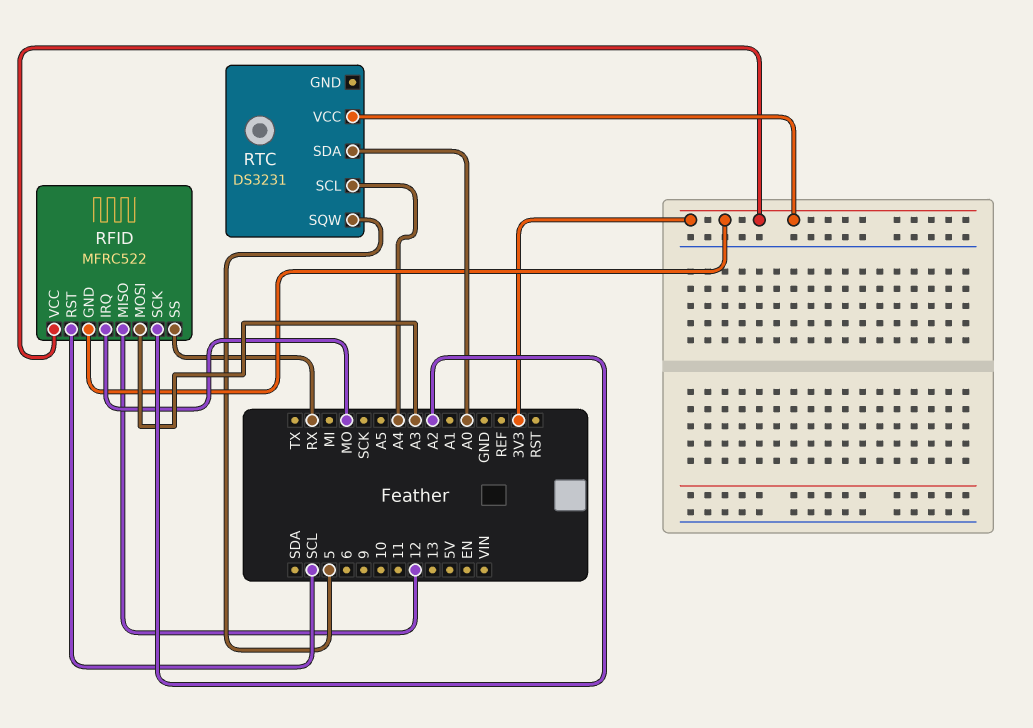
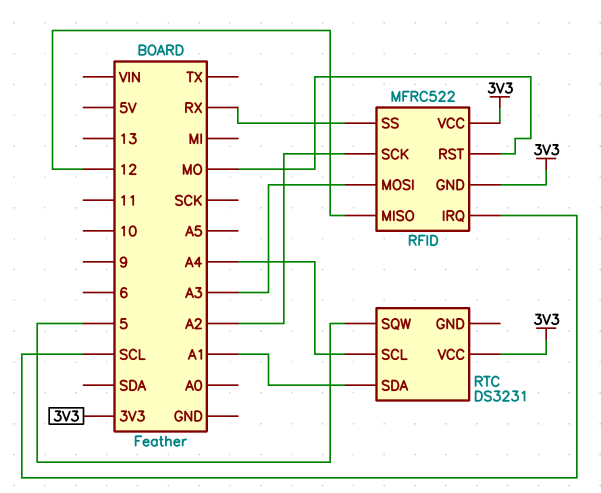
RFID pin IRQ: MO -> SCL
RFID pin RST: SCL -> MO
RTC pin SDA: A0 -> A1

